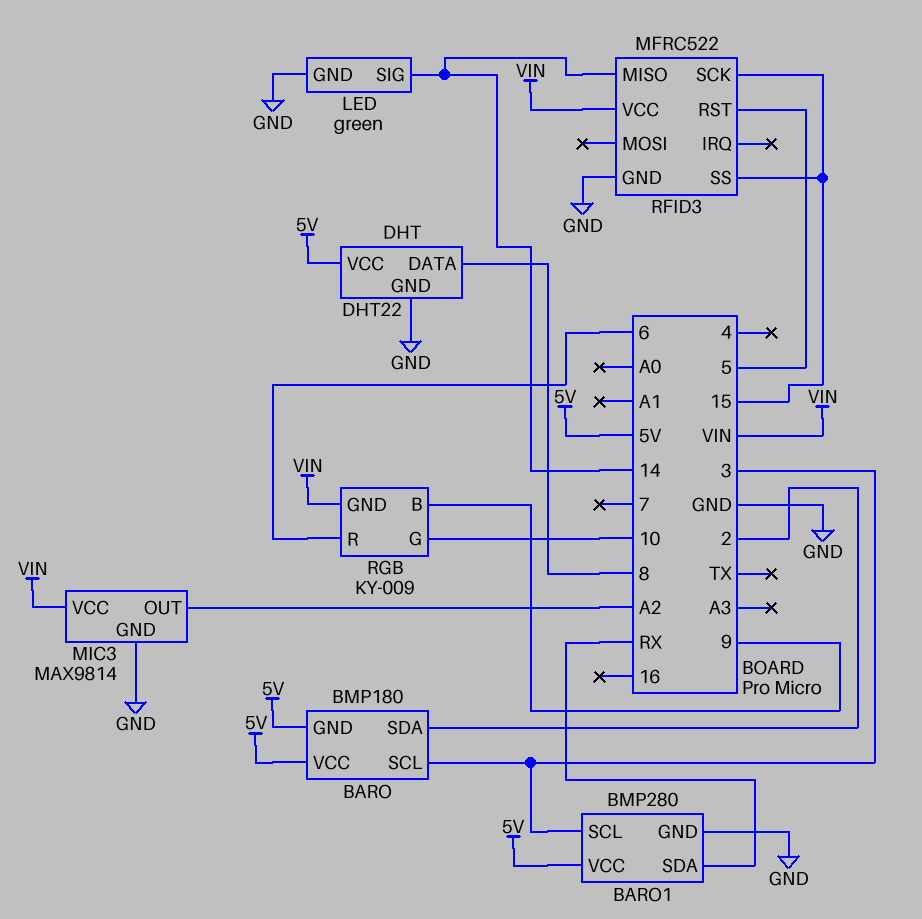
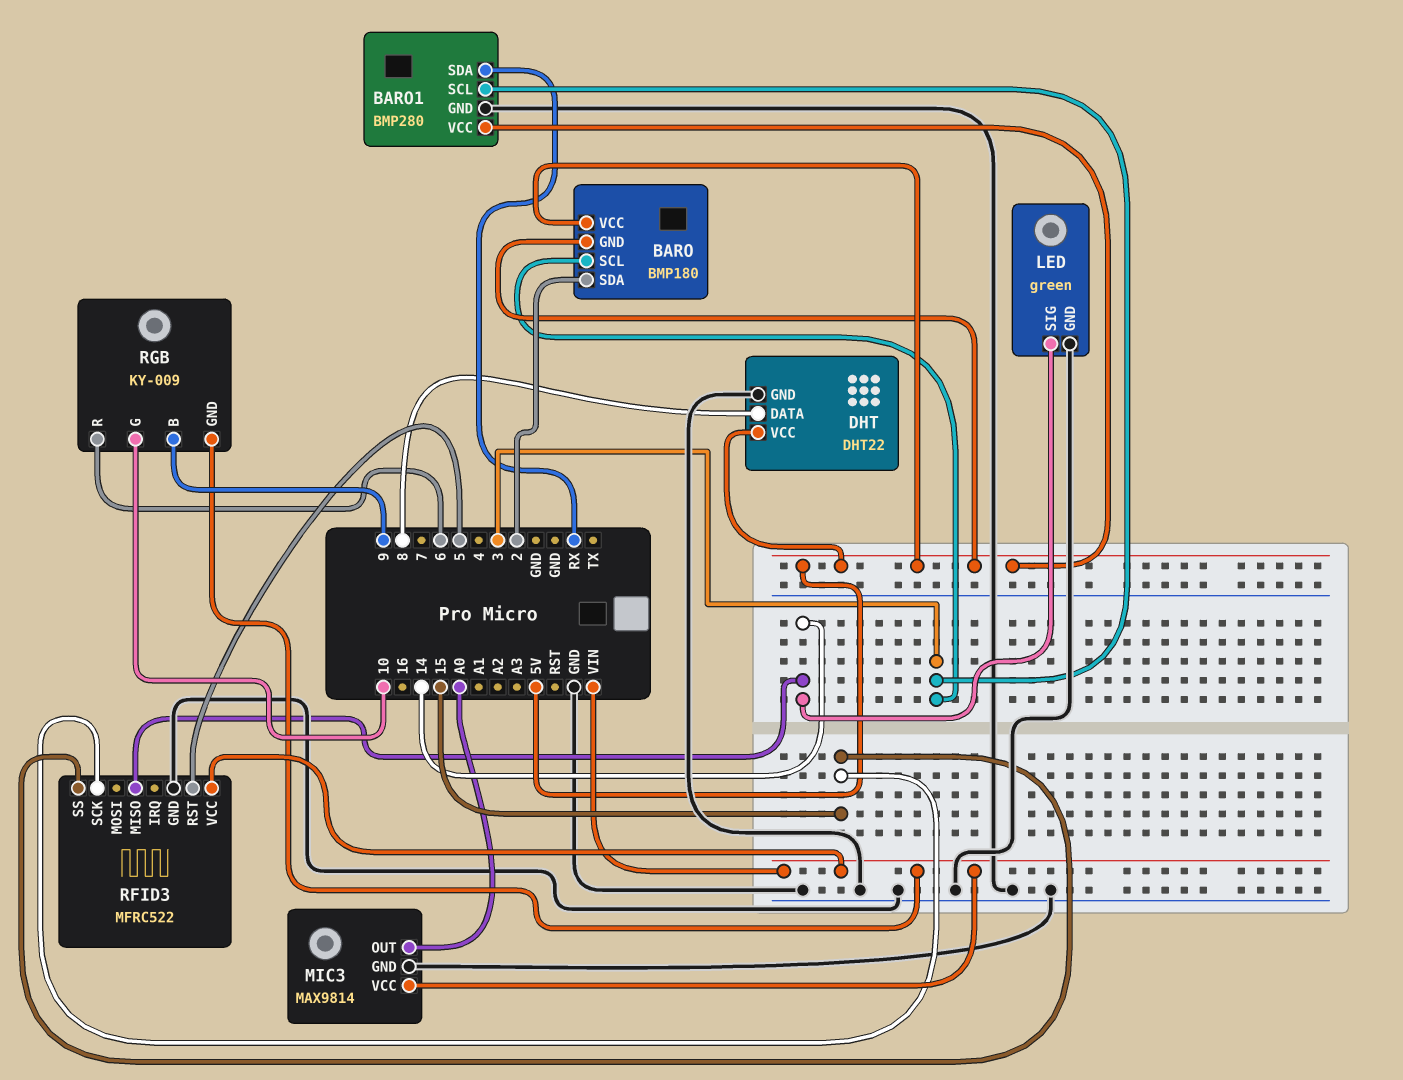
MIC3 pin OUT: A2 -> A0

